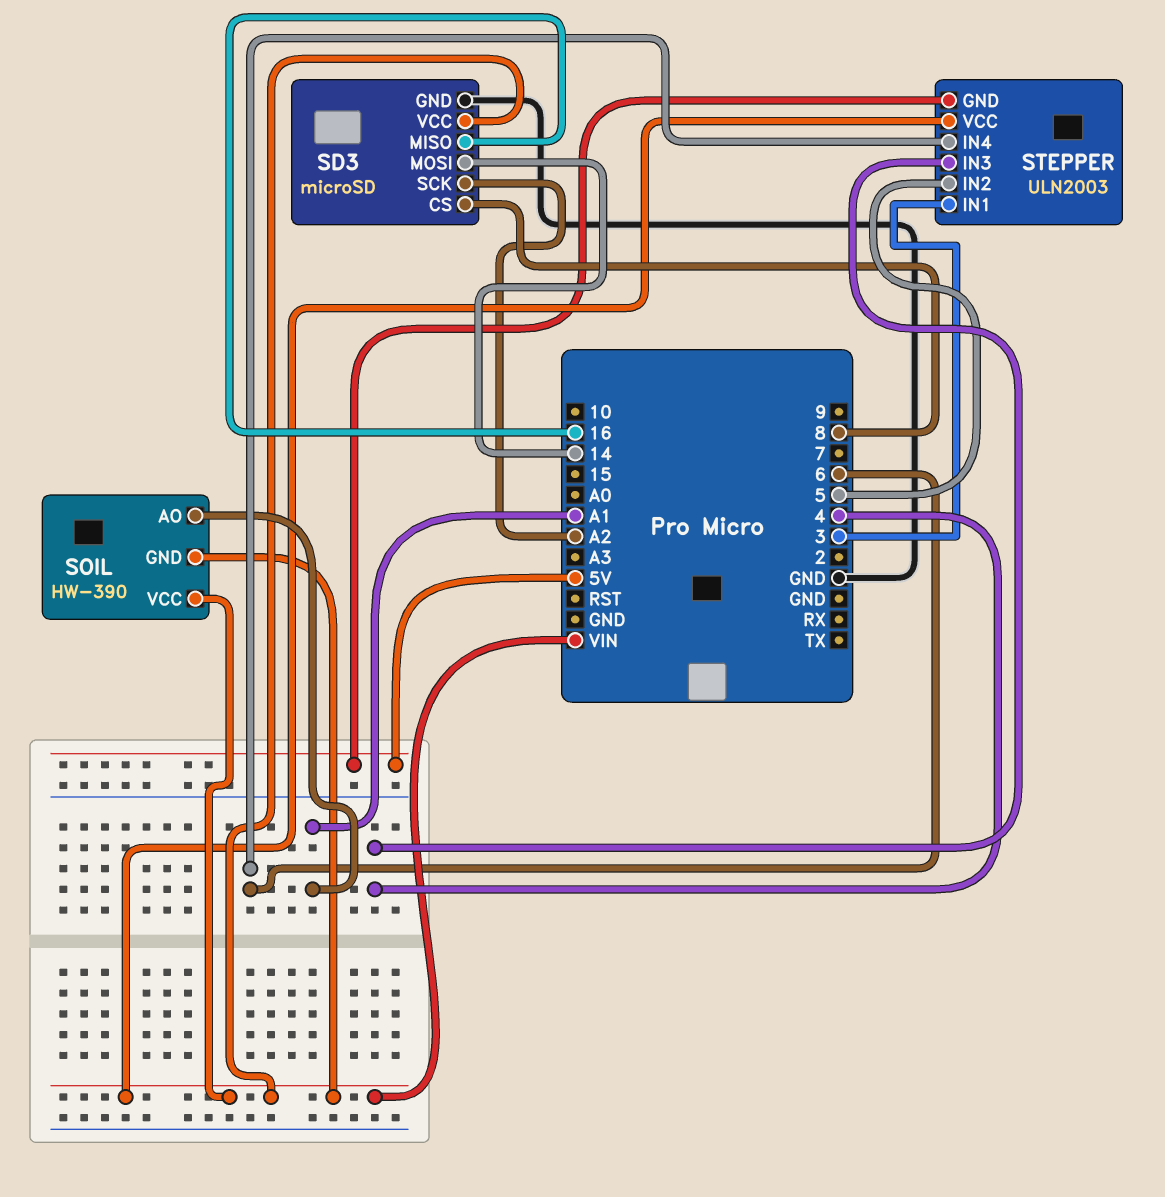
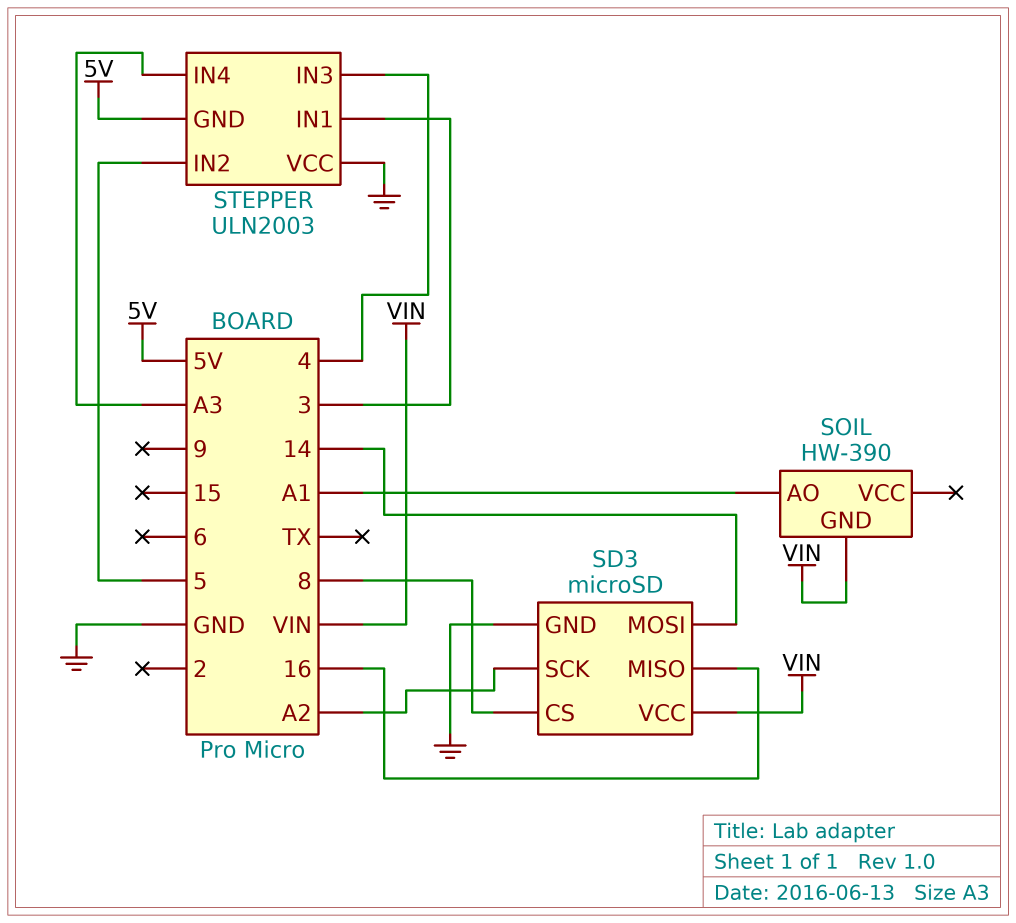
SOIL pin VCC: VIN -> none
STEPPER pin IN4: 6 -> A3
STEPPER pin VCC: VIN -> GND

